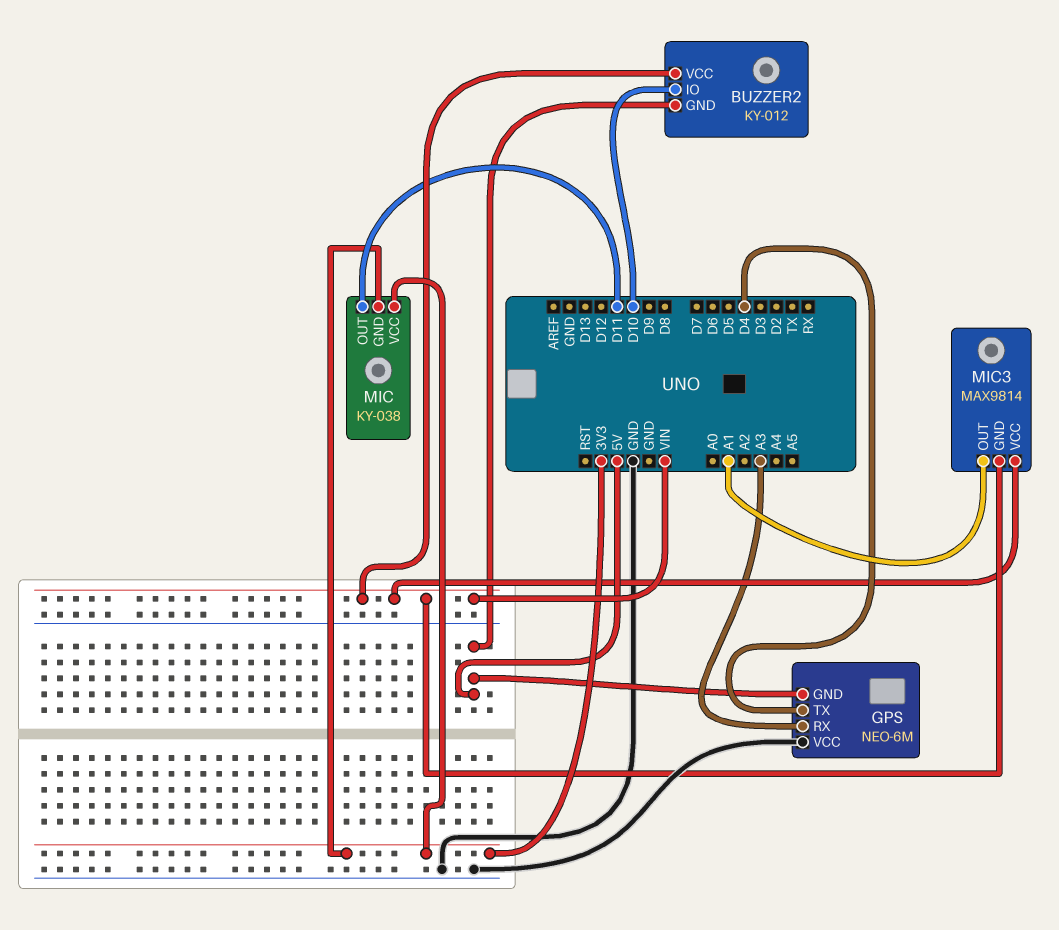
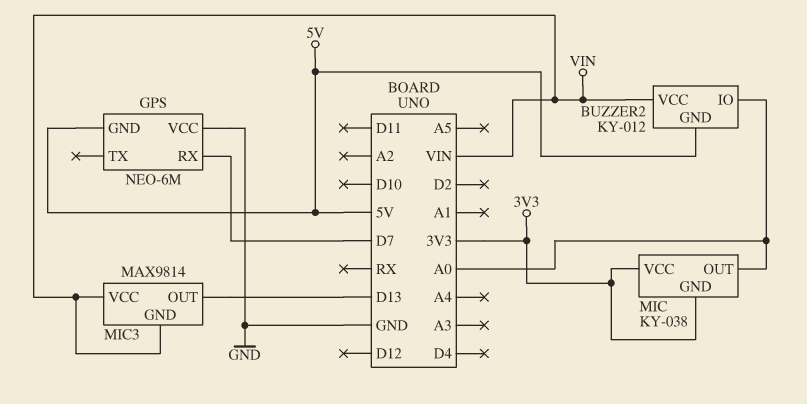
BUZZER2 pin IO: D10 -> A0
GPS pin RX: A3 -> D7
GPS pin TX: D4 -> none
MIC pin OUT: D11 -> A0
MIC3 pin OUT: A1 -> D13

